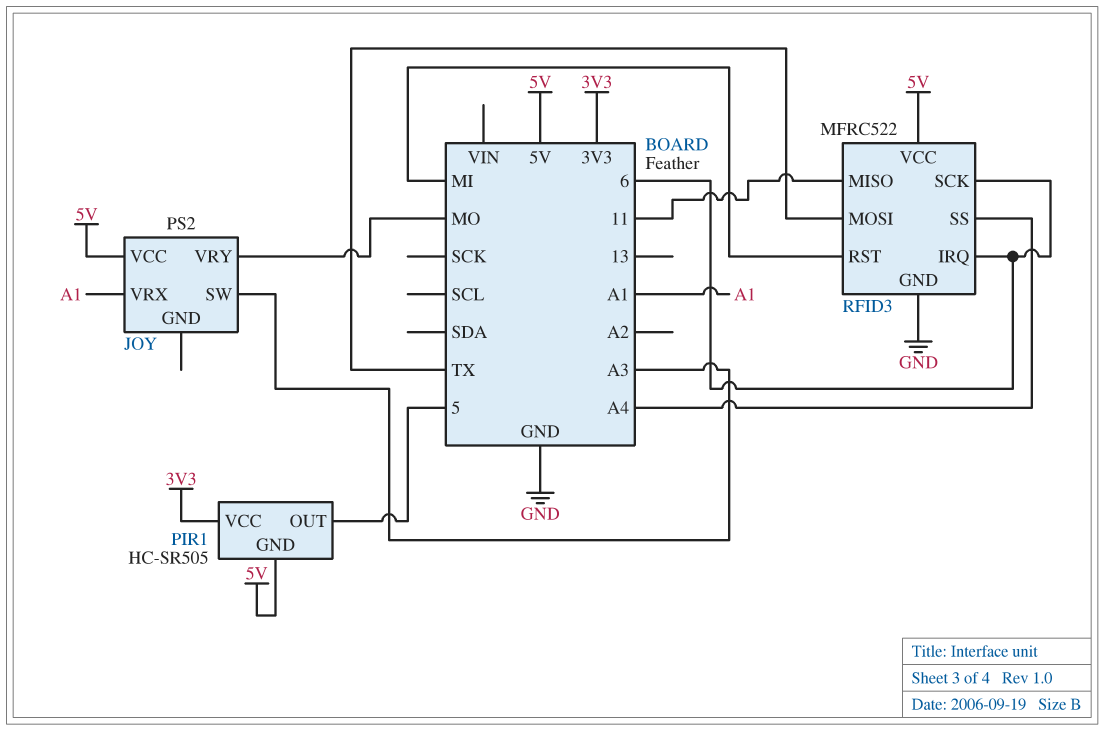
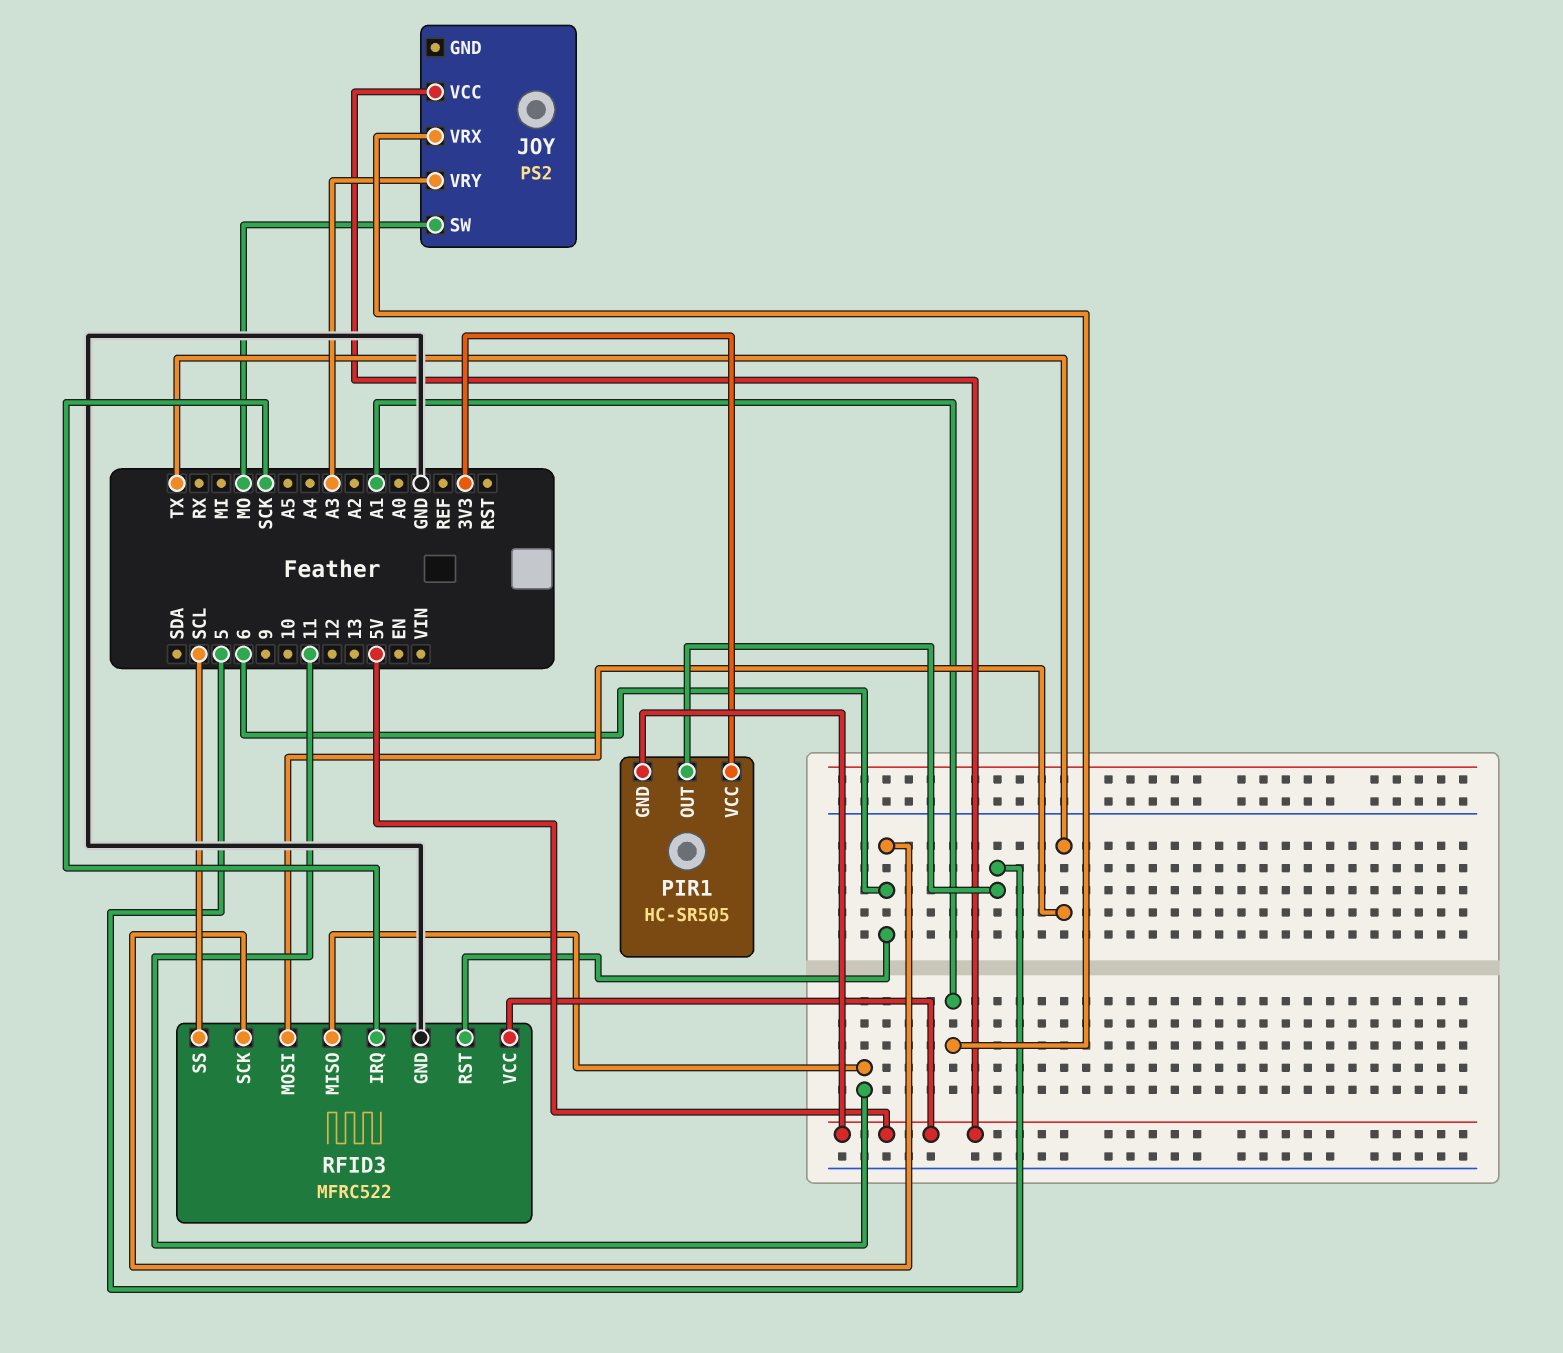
JOY pin SW: A3 -> MO
JOY pin VRY: MO -> A3
RFID3 pin IRQ: 6 -> SCK
RFID3 pin RST: MI -> 6
RFID3 pin SS: A4 -> SCL

